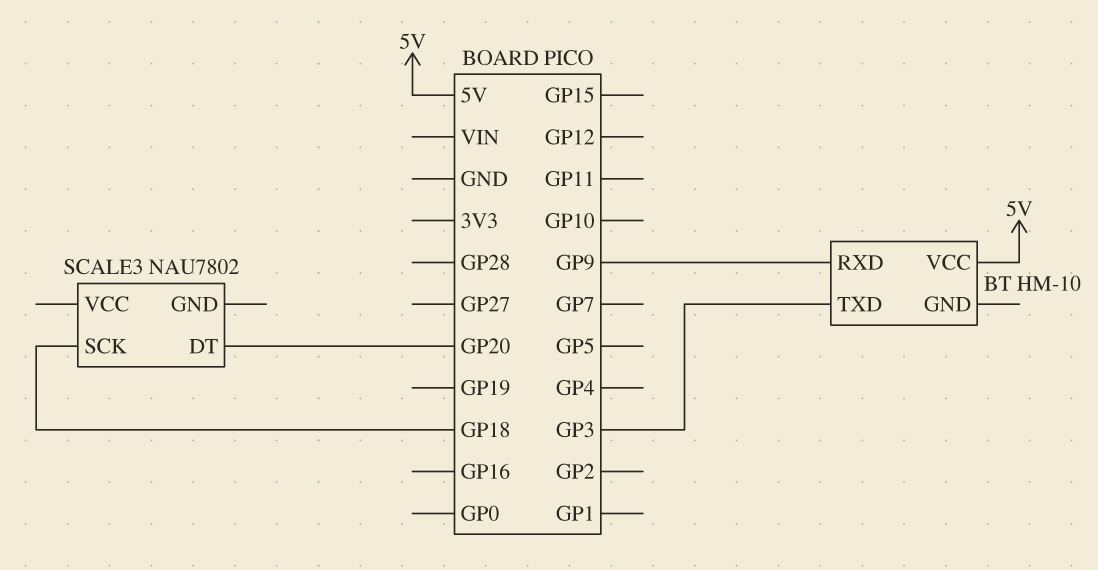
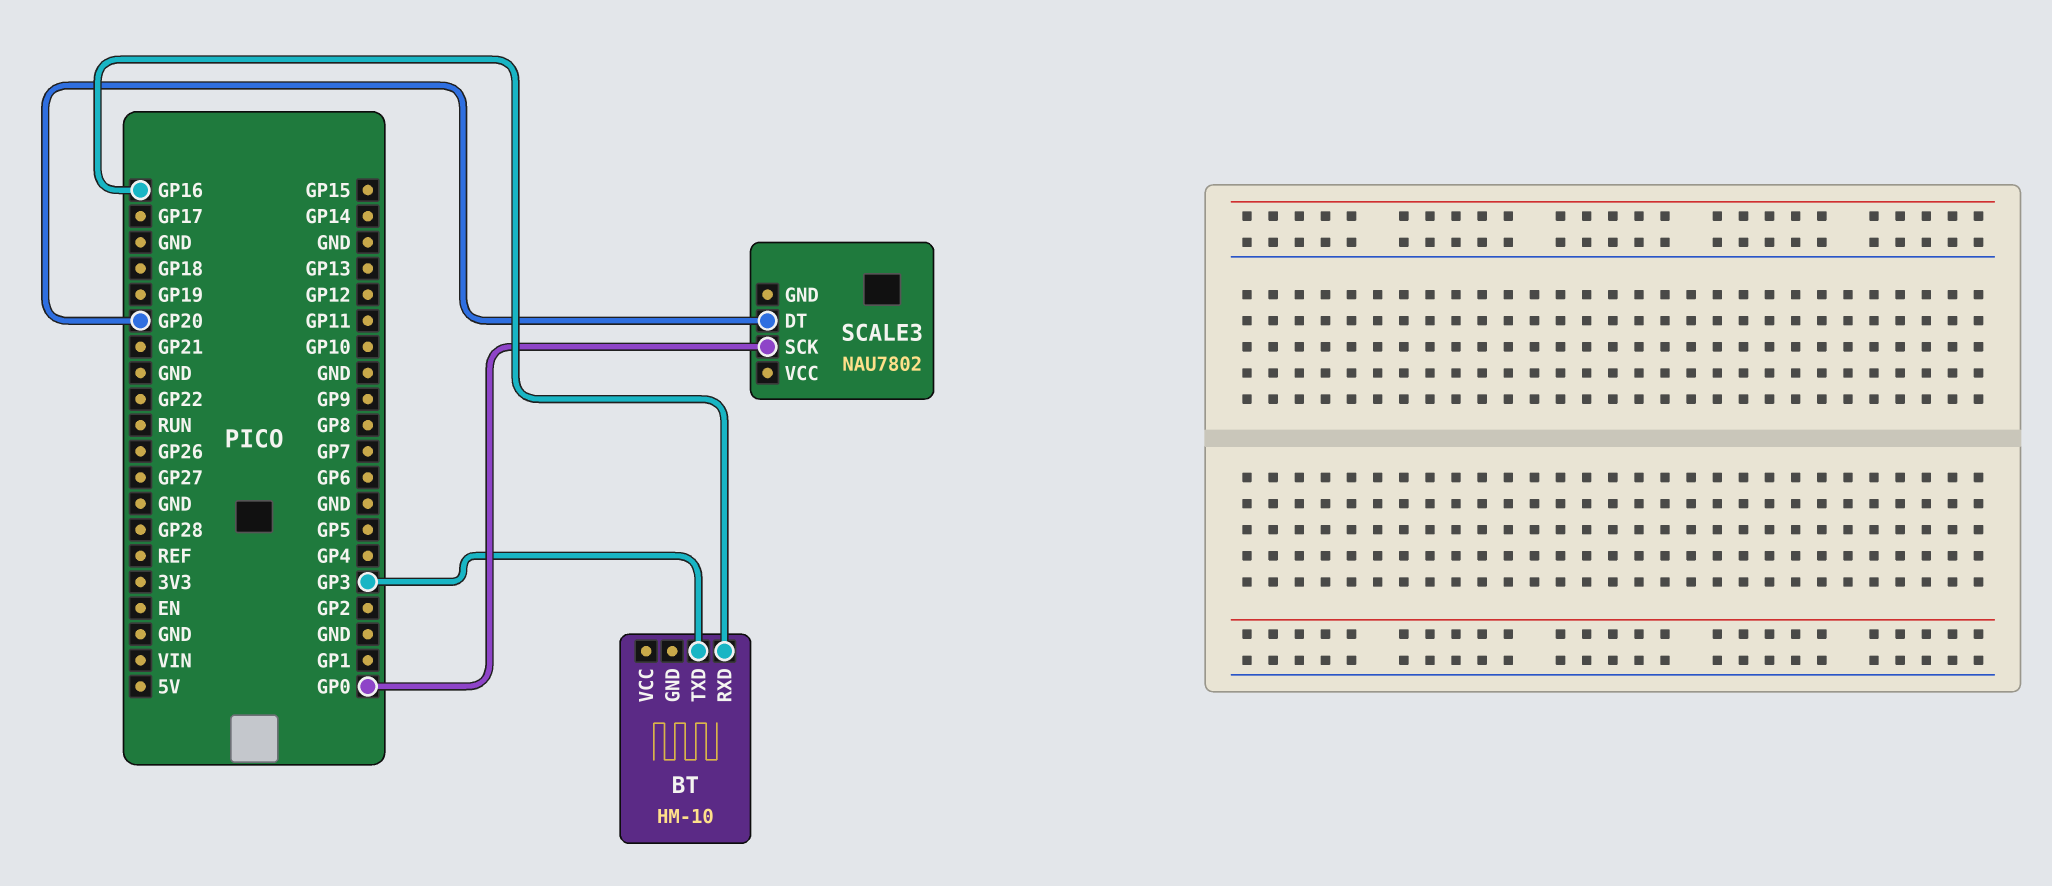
BT pin RXD: GP9 -> GP16
BT pin VCC: 5V -> none
SCALE3 pin SCK: GP18 -> GP0

